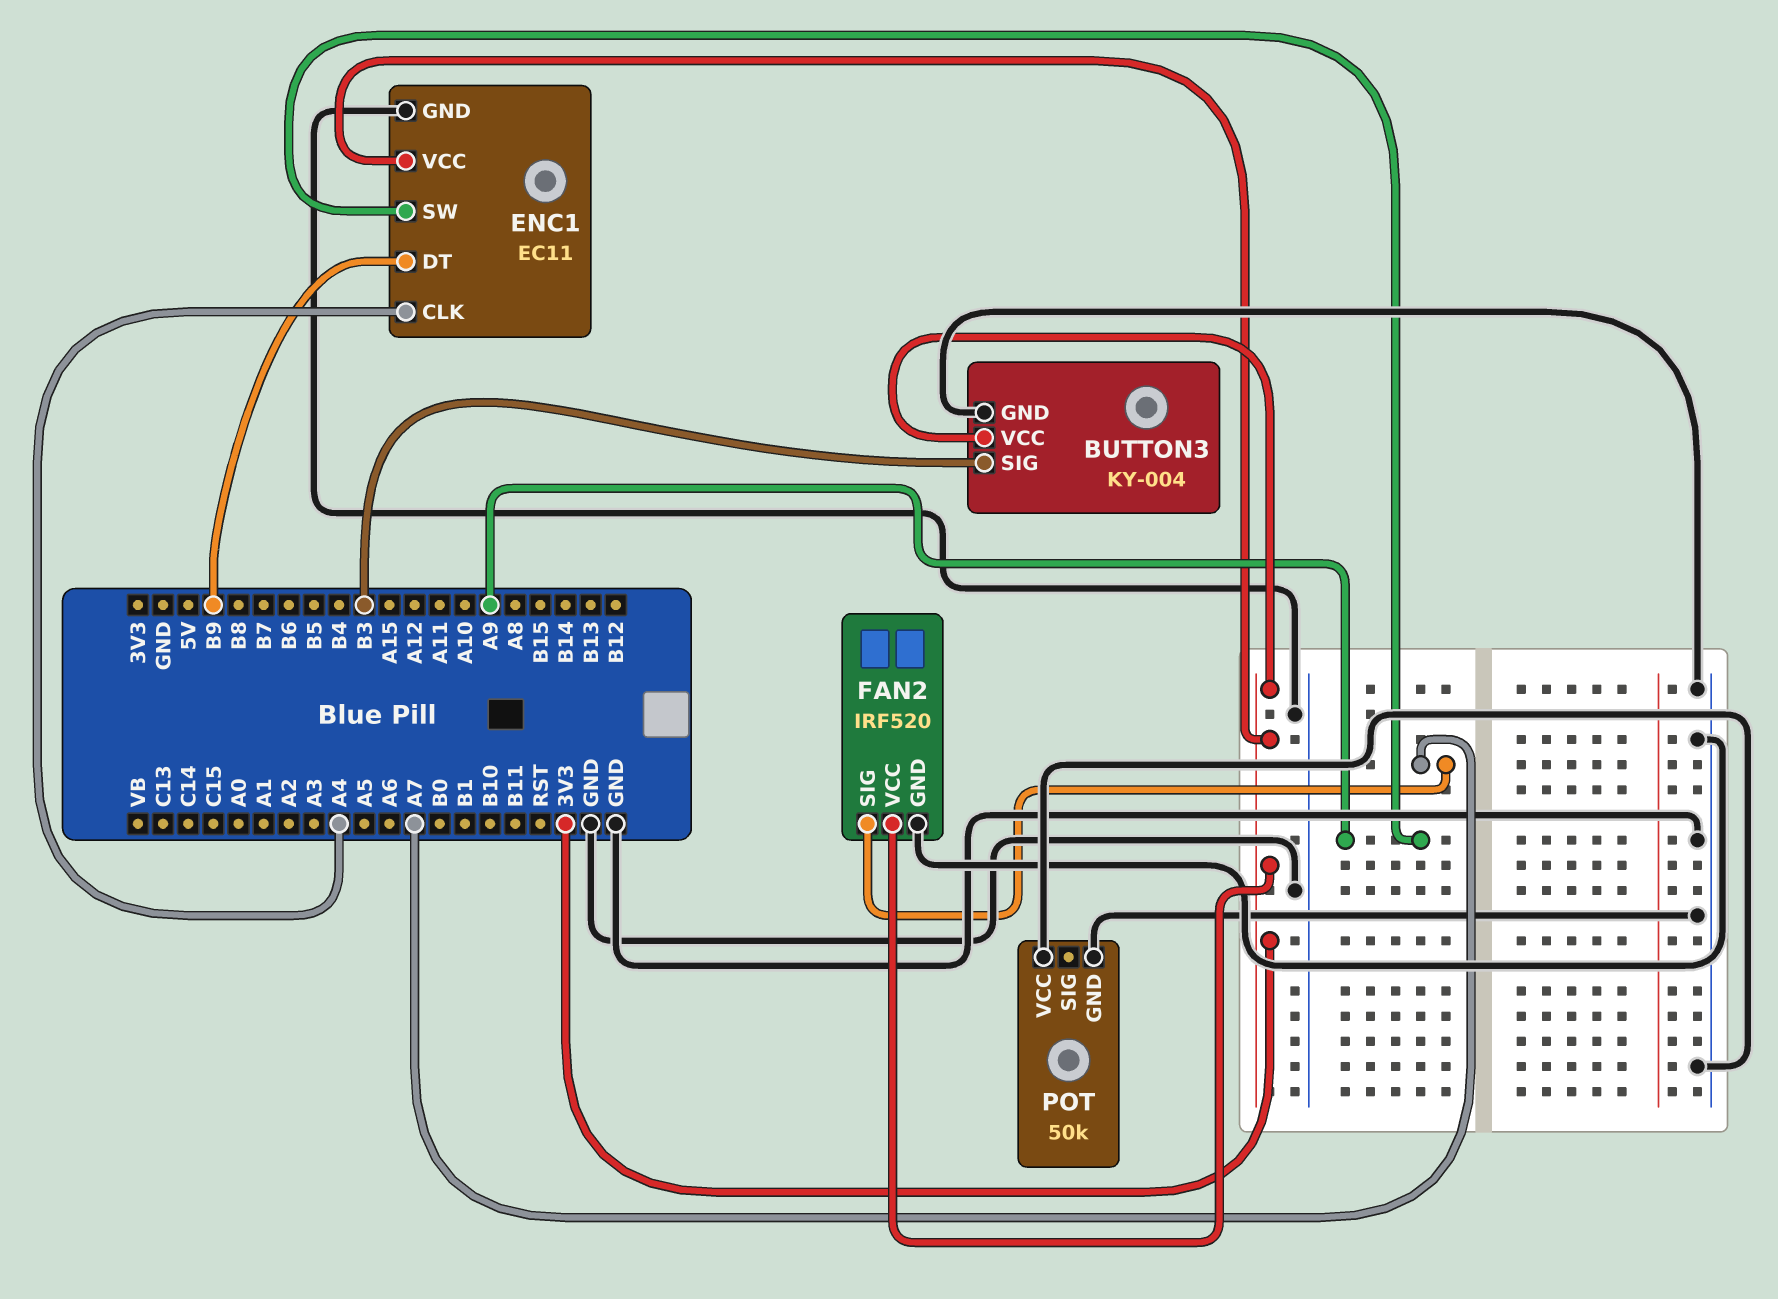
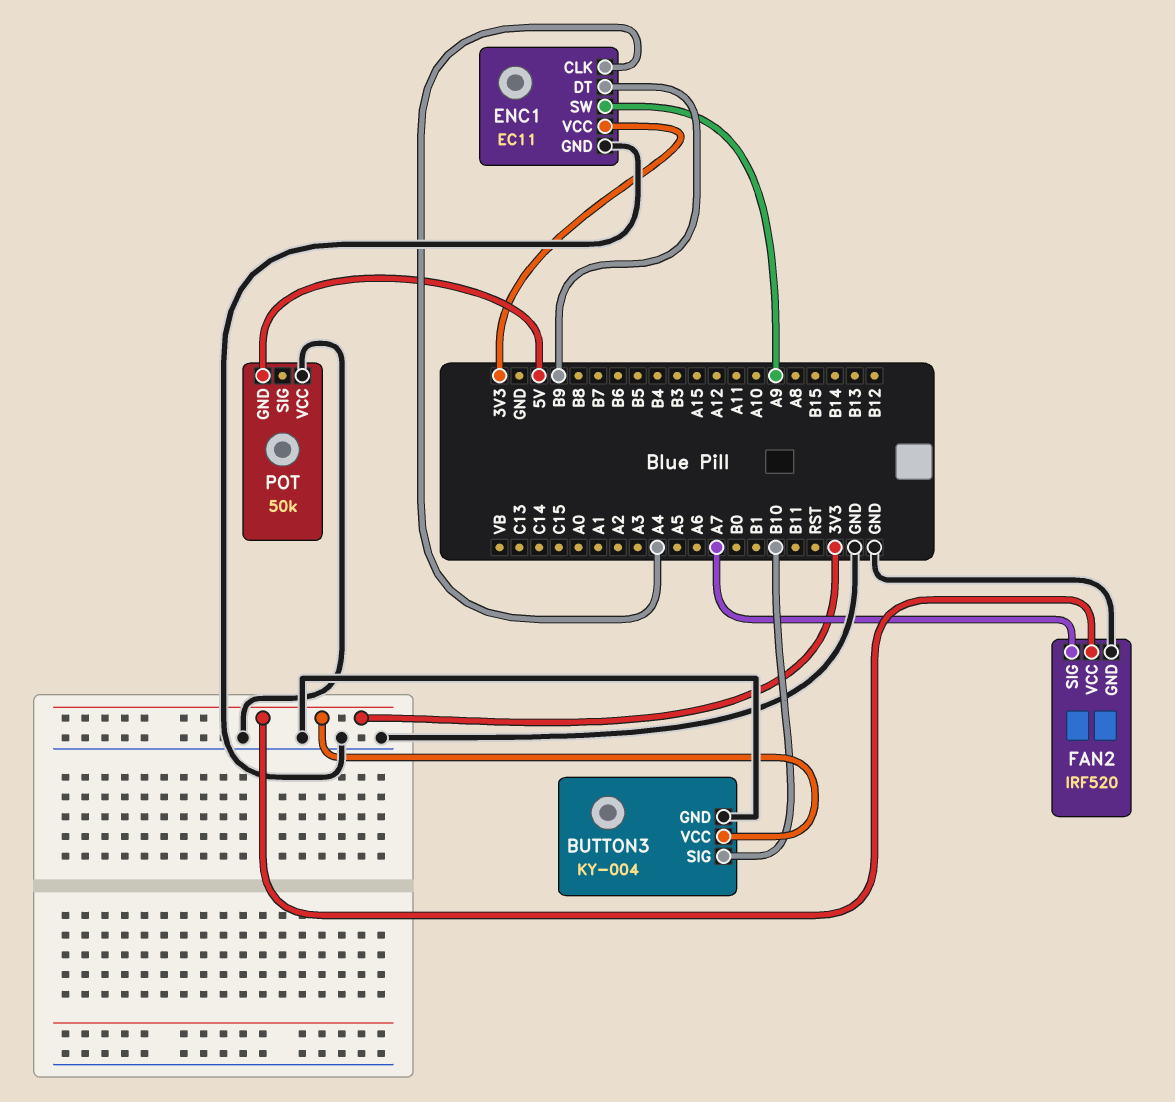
BUTTON3 pin SIG: B3 -> B10
POT pin GND: GND -> 5V

